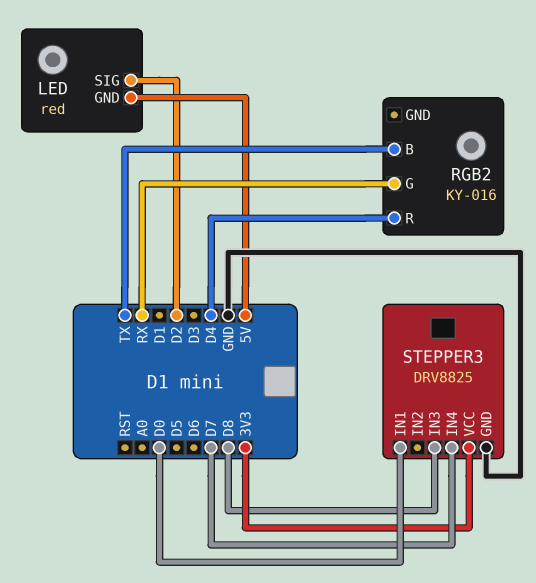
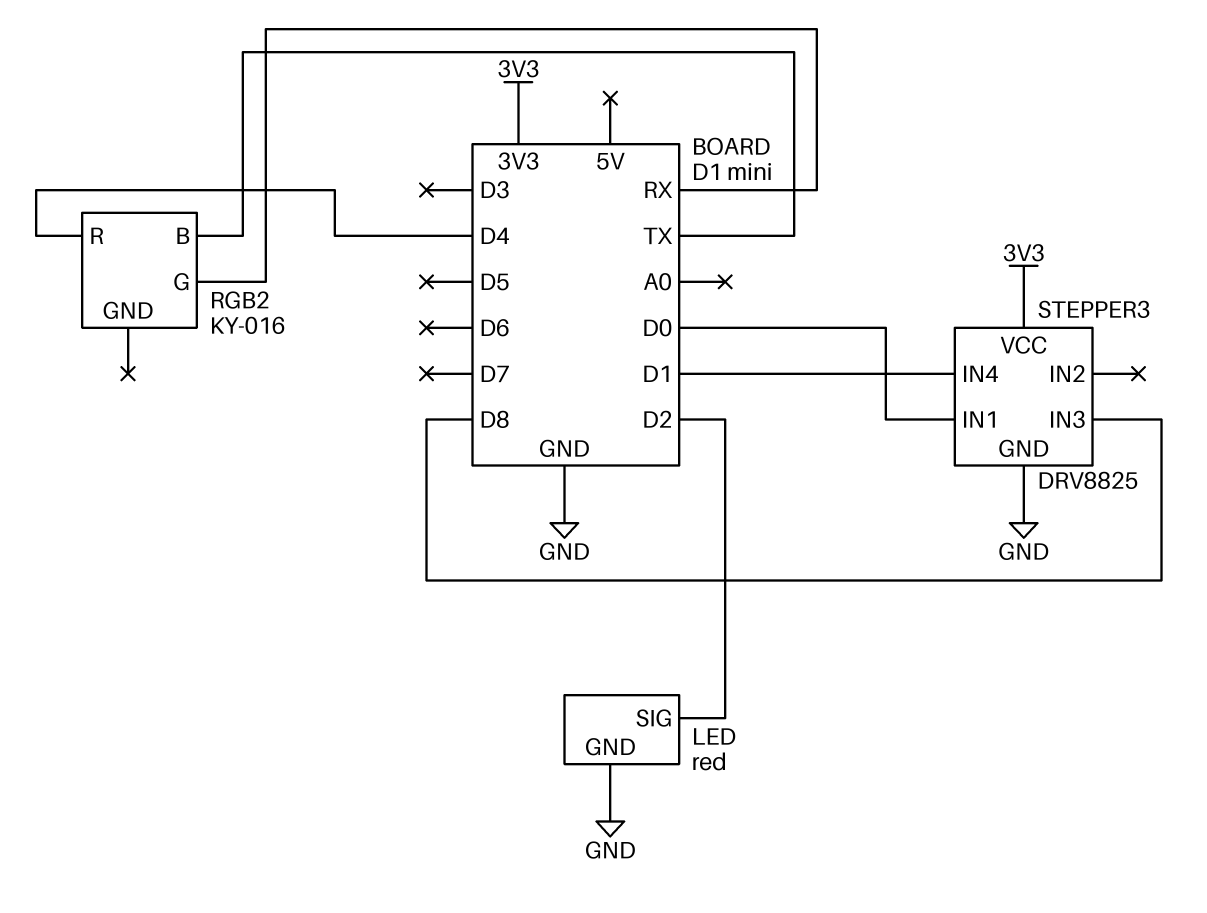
LED pin GND: 5V -> GND
STEPPER3 pin IN4: D7 -> D1

